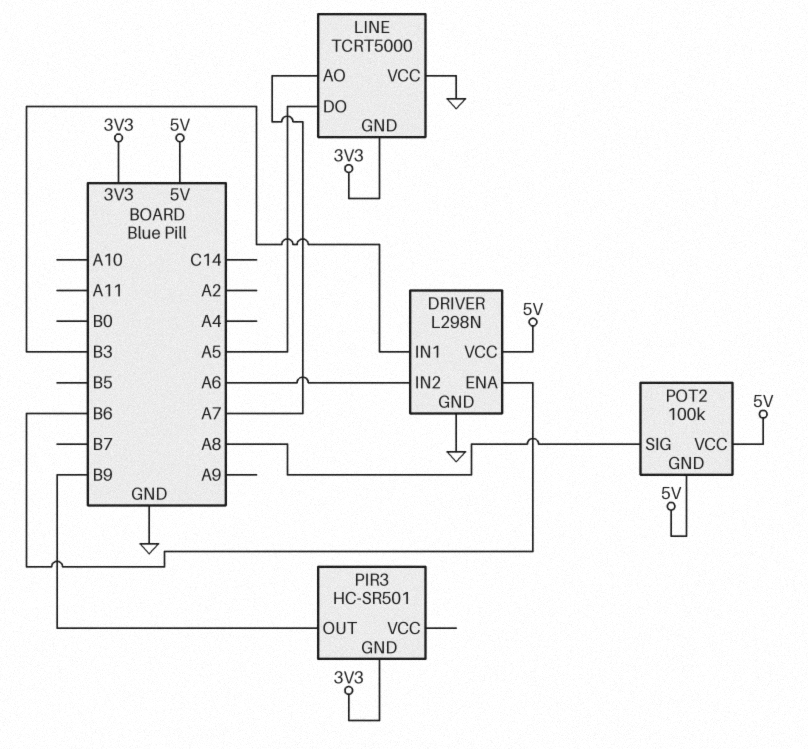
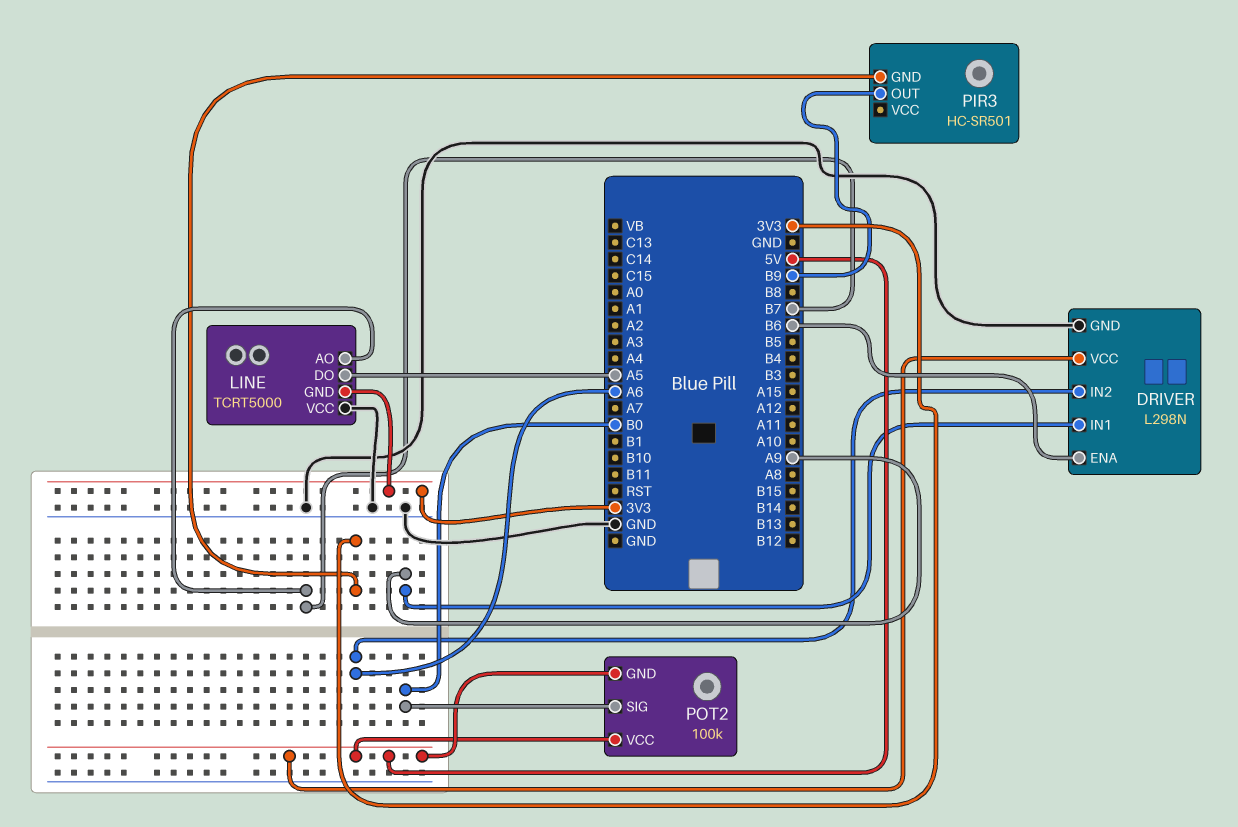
DRIVER pin IN1: B3 -> A9
LINE pin AO: A7 -> B7
POT2 pin SIG: A8 -> B0

